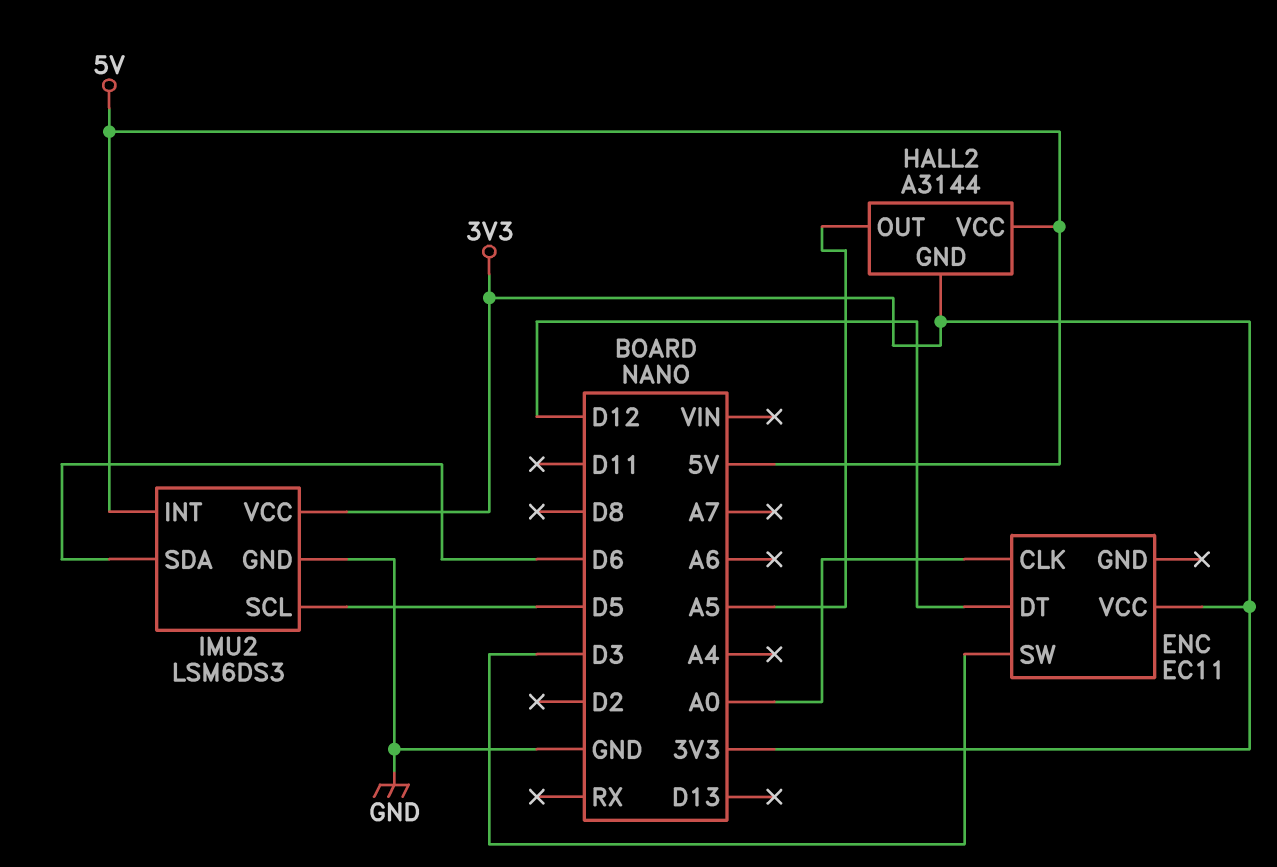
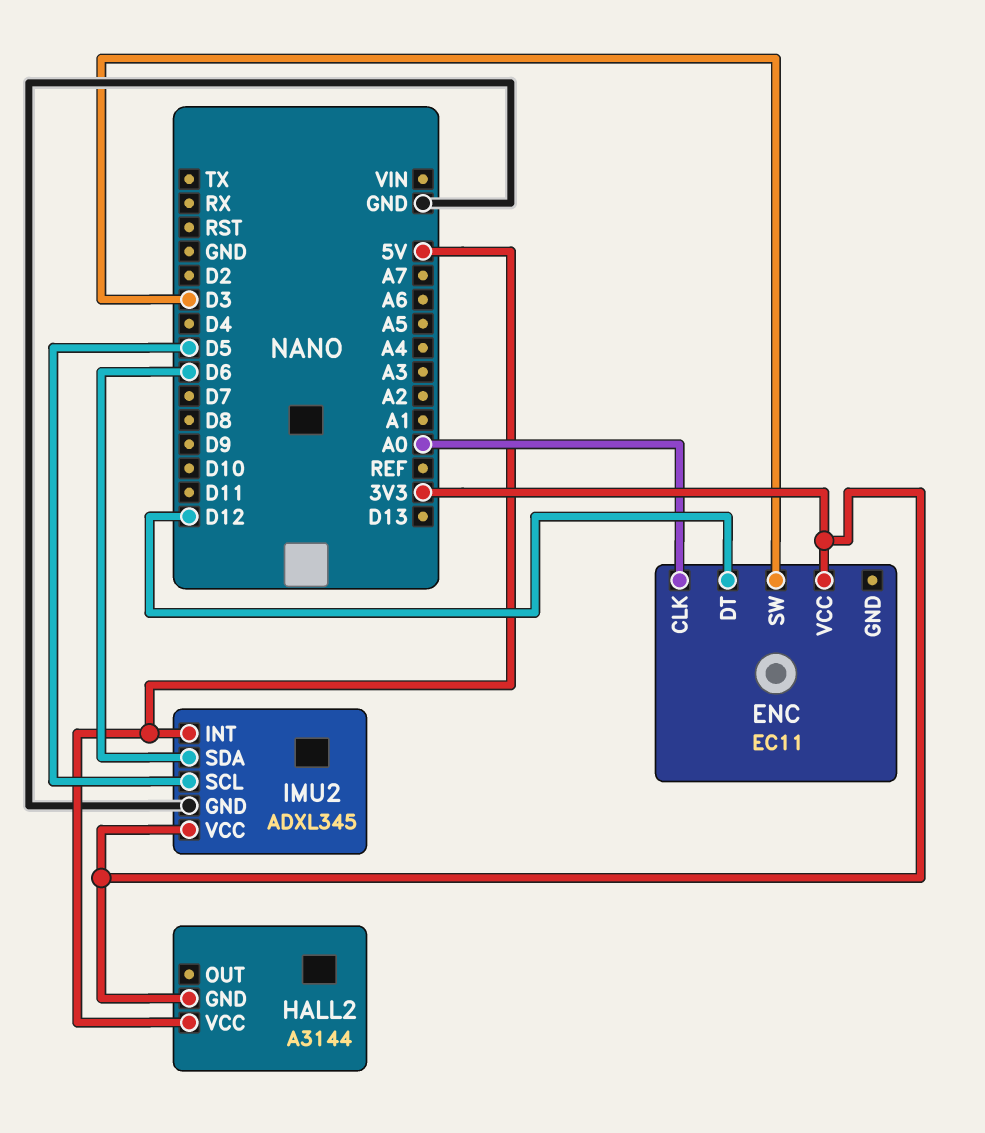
HALL2 pin OUT: A5 -> none
IMU2: LSM6DS3 -> ADXL345

